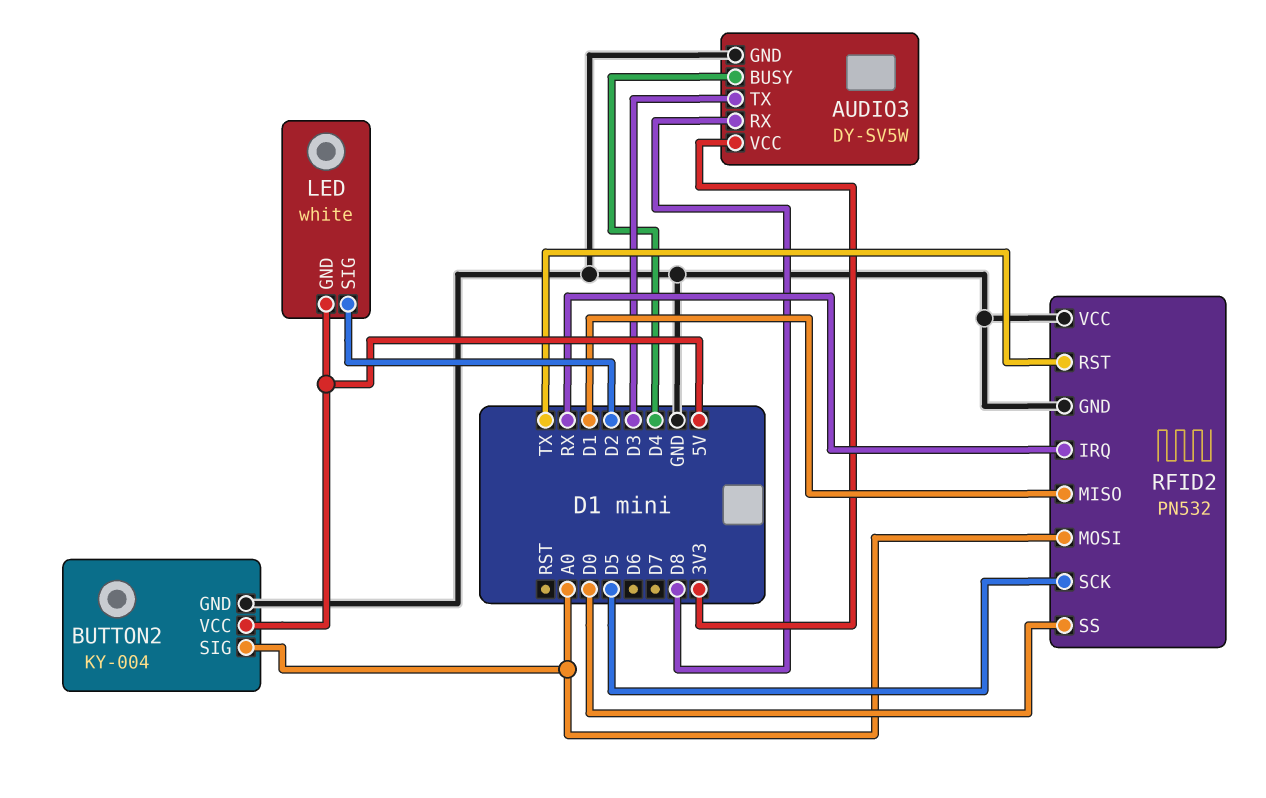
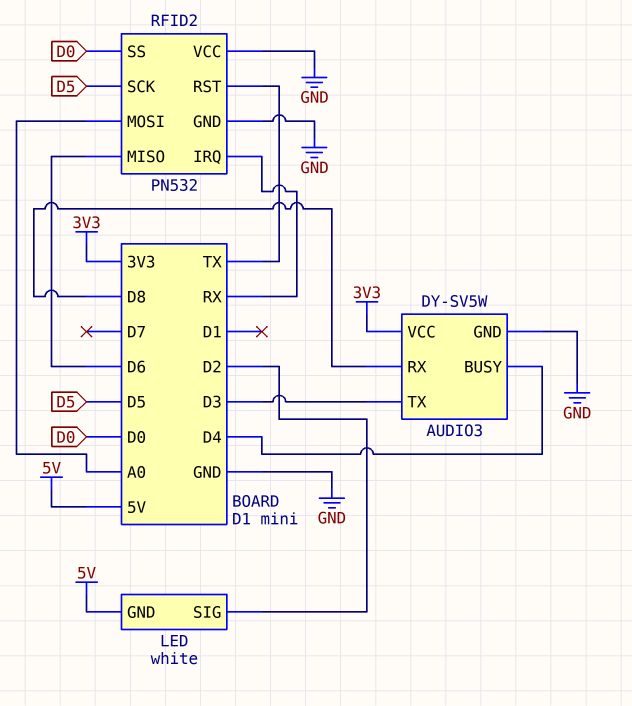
BUTTON2: KY-004 -> none
BUTTON2 pin GND: GND -> none
BUTTON2 pin SIG: A0 -> none
BUTTON2 pin VCC: 5V -> none
RFID2 pin MISO: D1 -> D6

